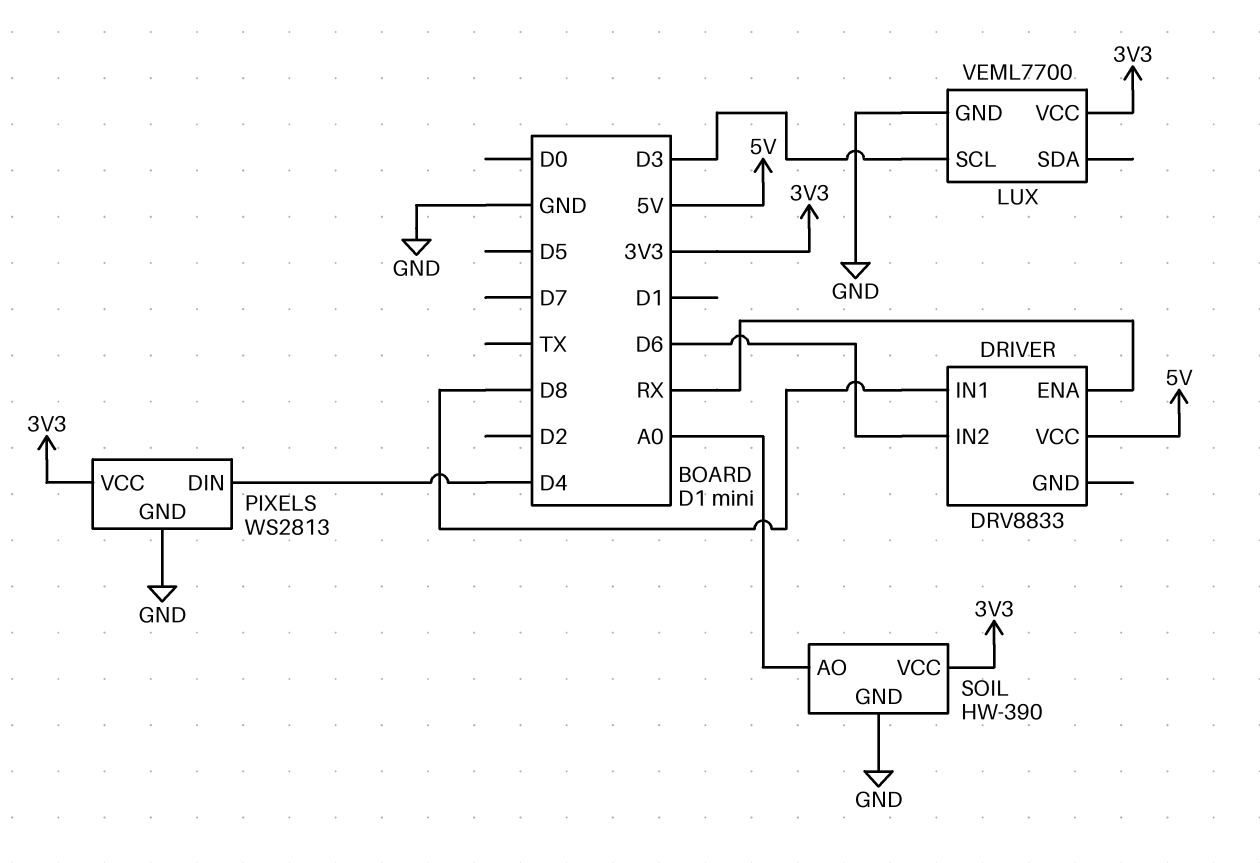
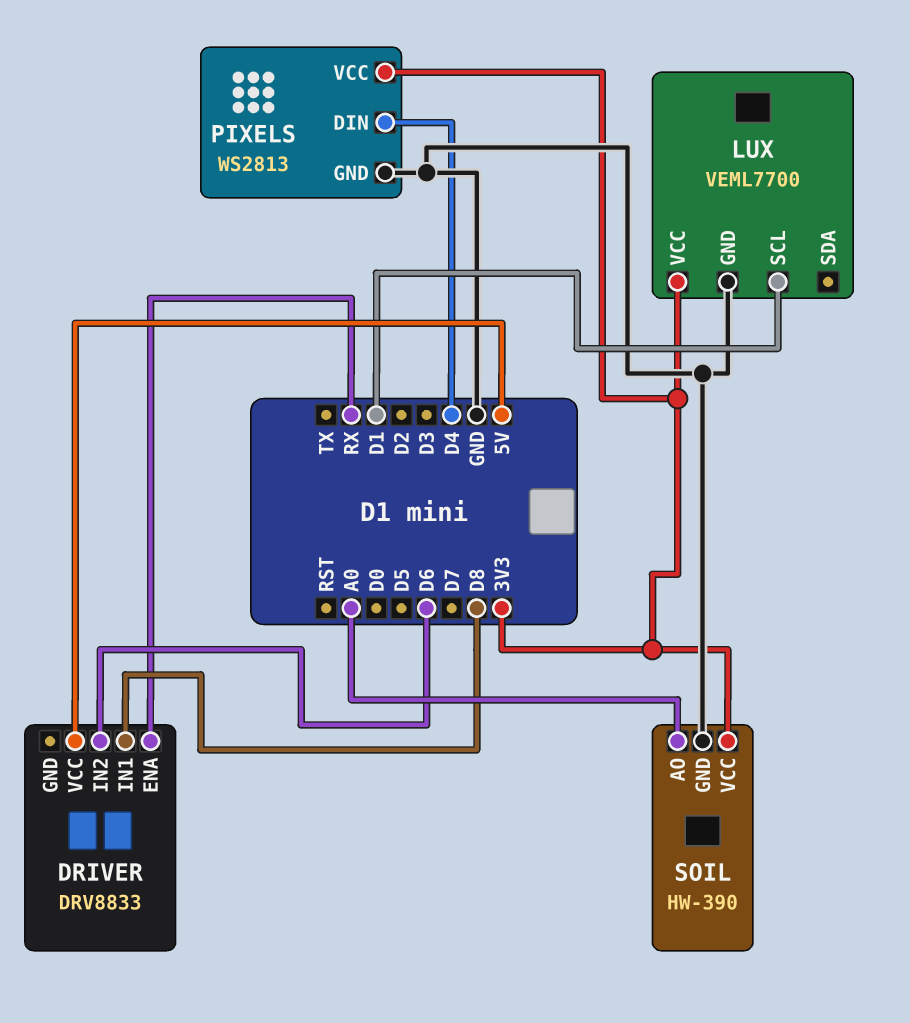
LUX pin SCL: D3 -> D1

